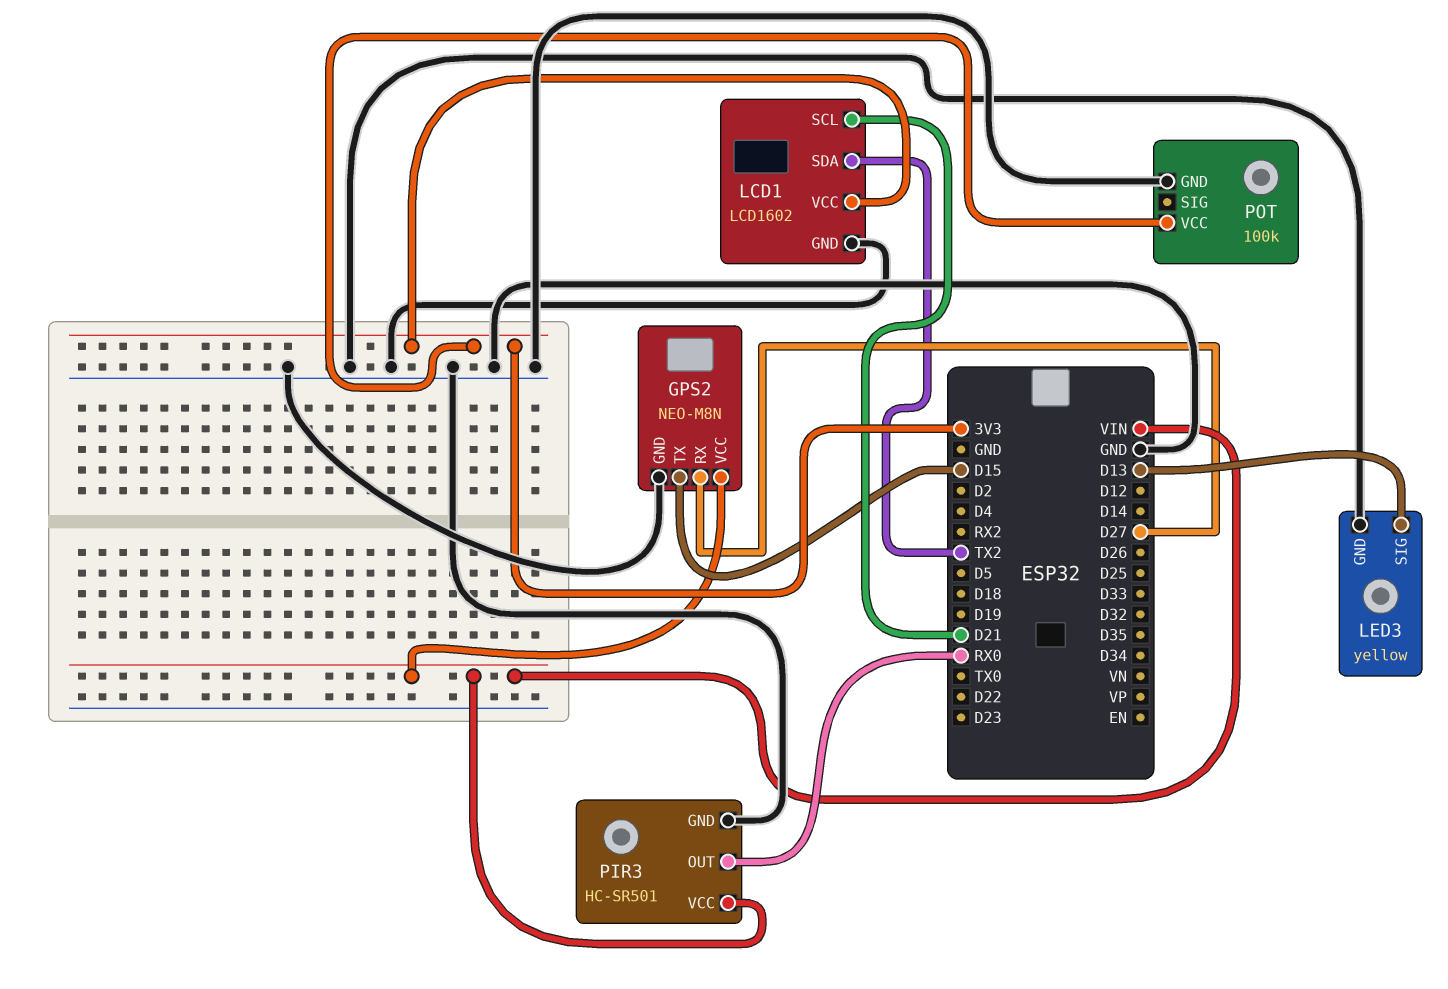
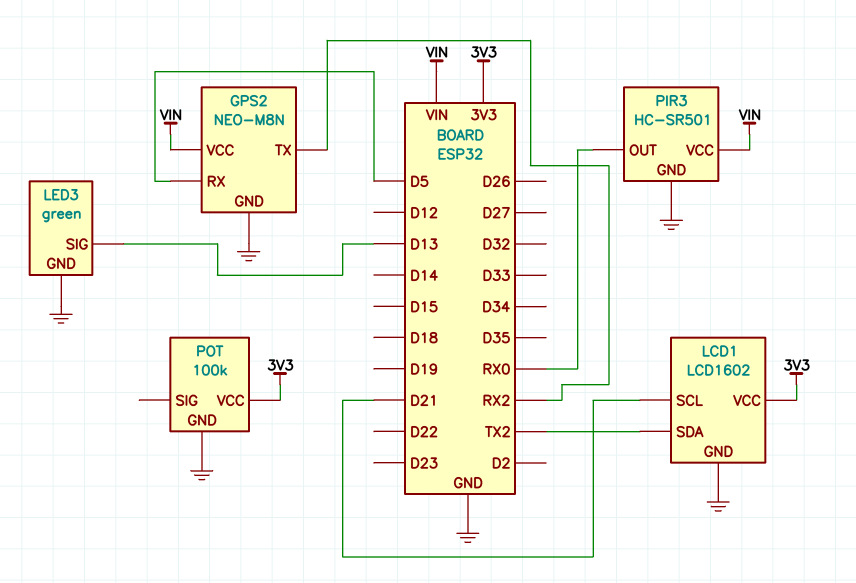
GPS2 pin RX: D27 -> D5
GPS2 pin TX: D15 -> RX2
LED3: yellow -> green

